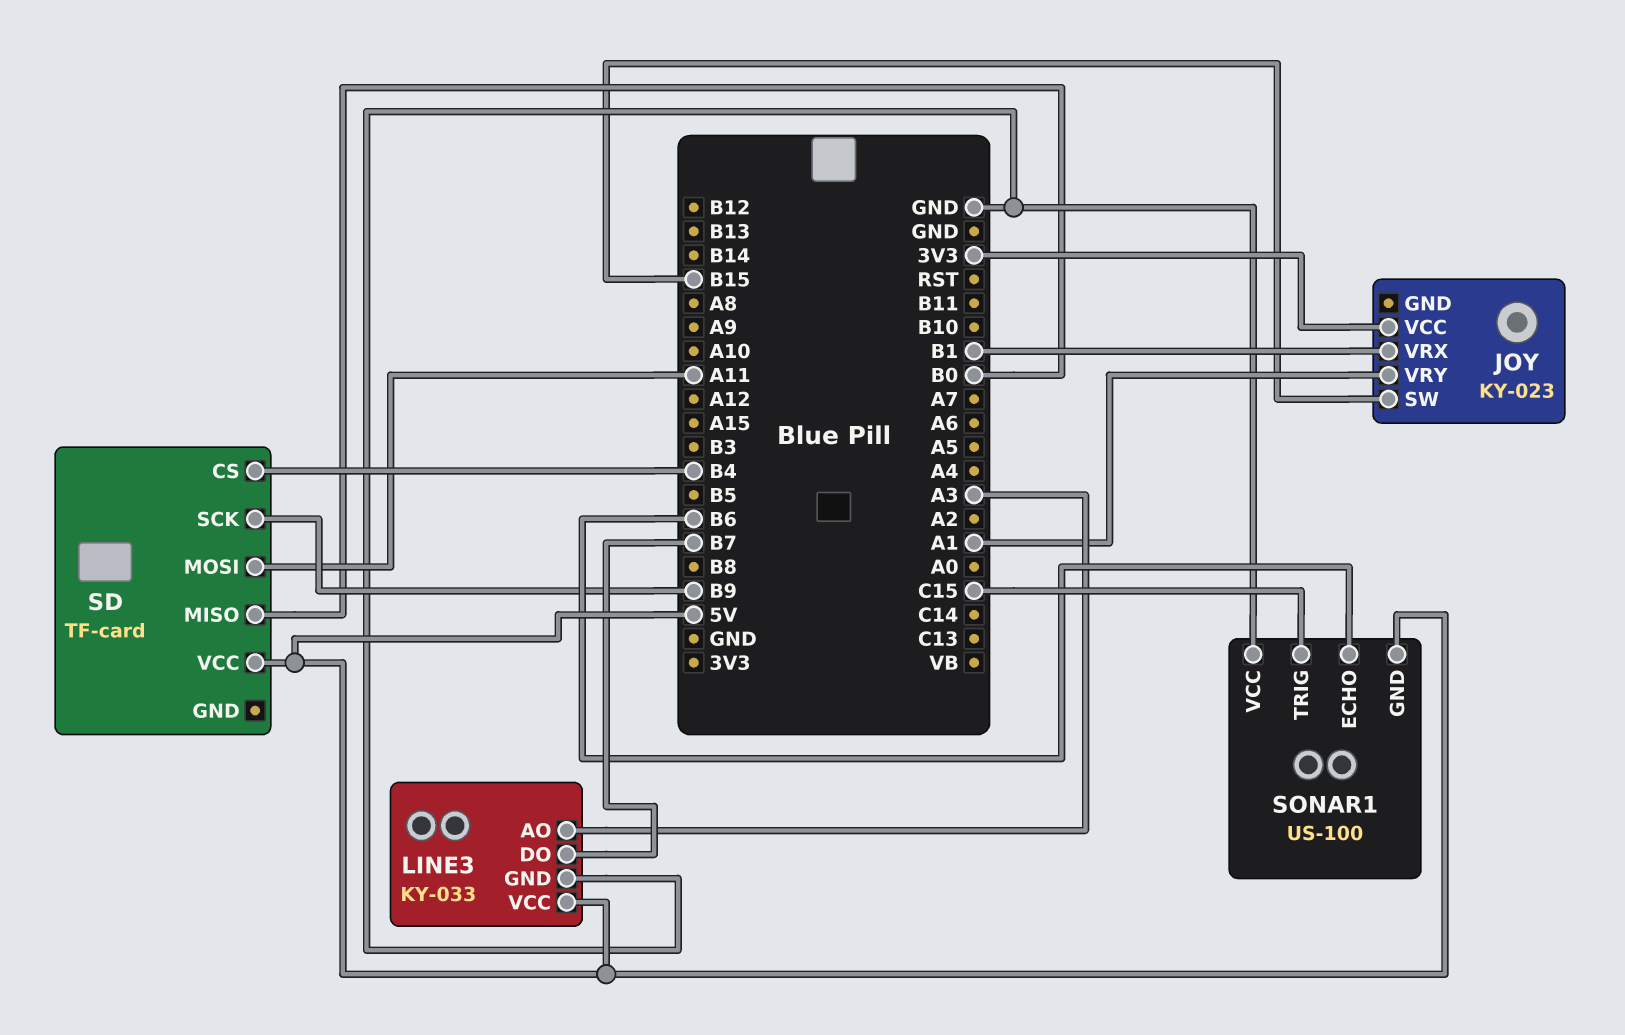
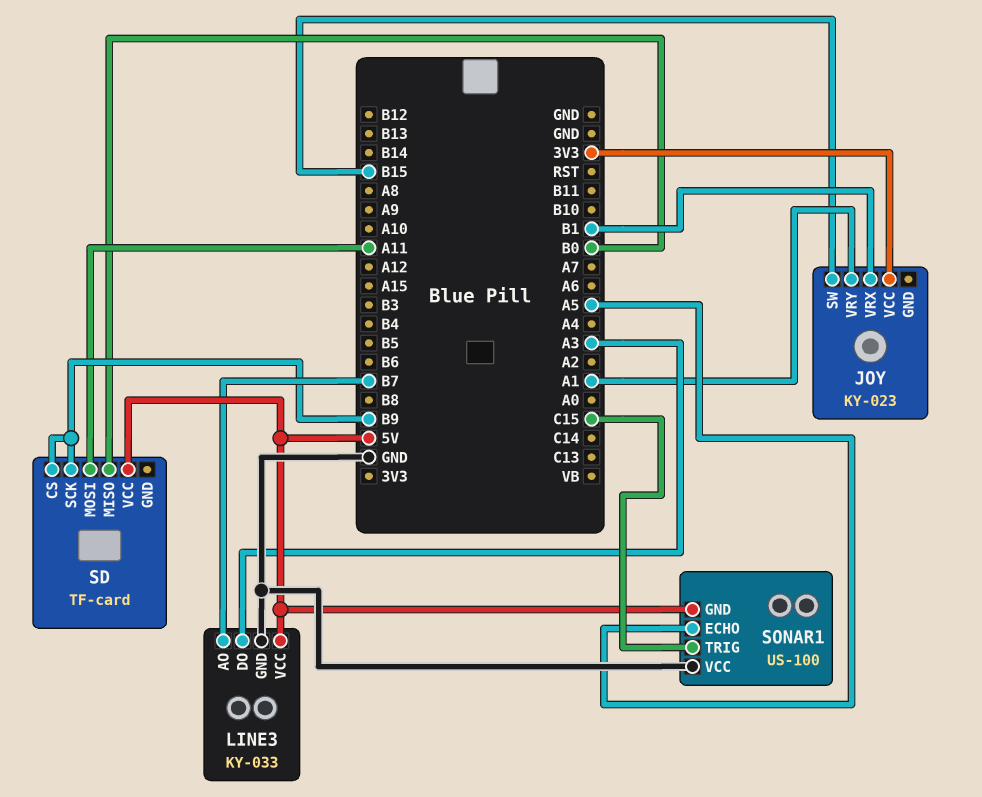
LINE3 pin AO: A3 -> B7
LINE3 pin DO: B7 -> A3
SD pin CS: B4 -> B9
SONAR1 pin ECHO: B6 -> A5

